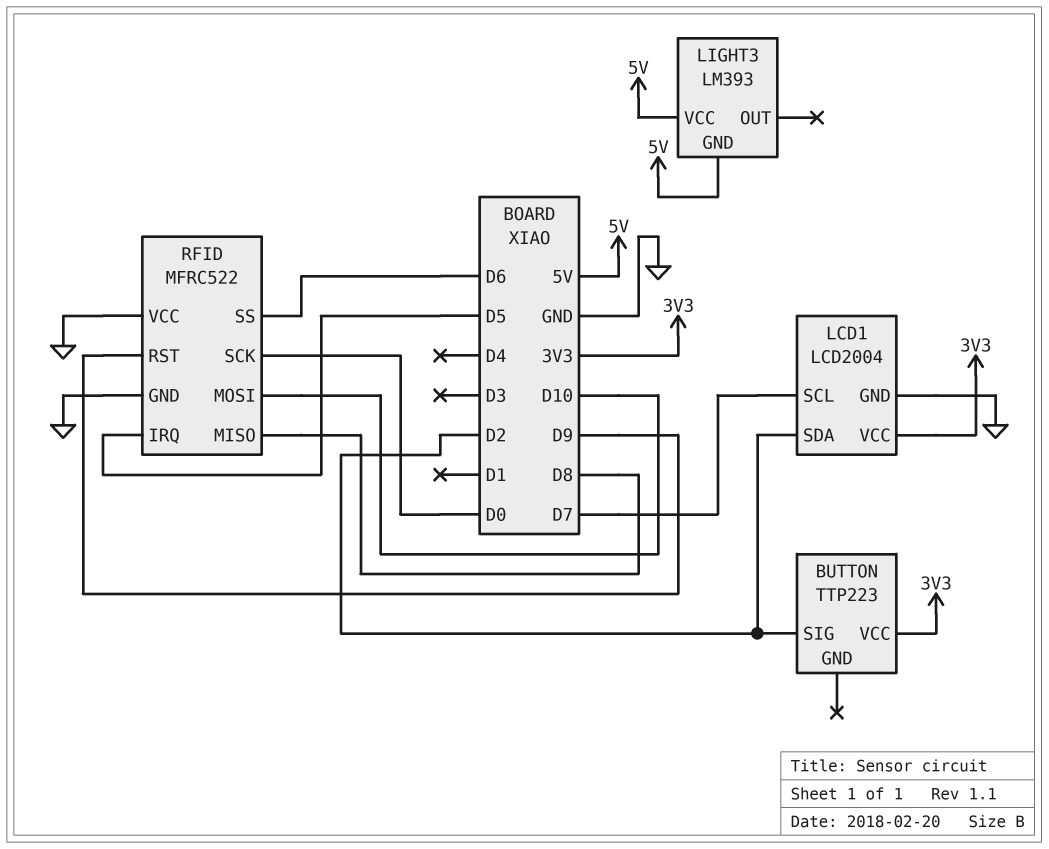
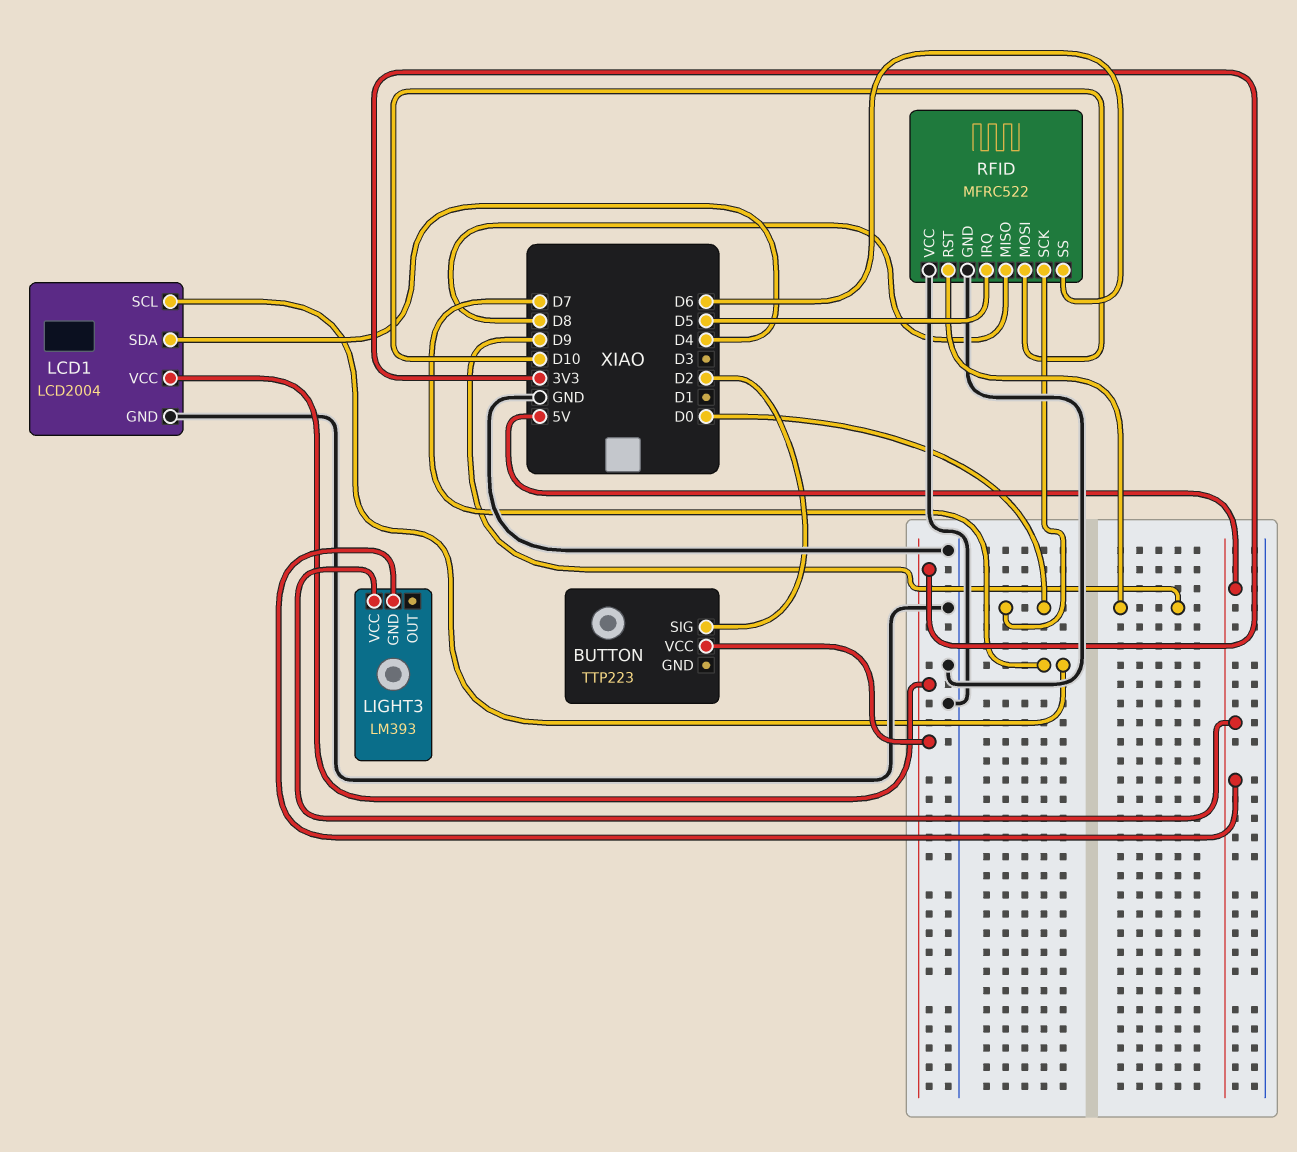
LCD1 pin SDA: D2 -> D4

